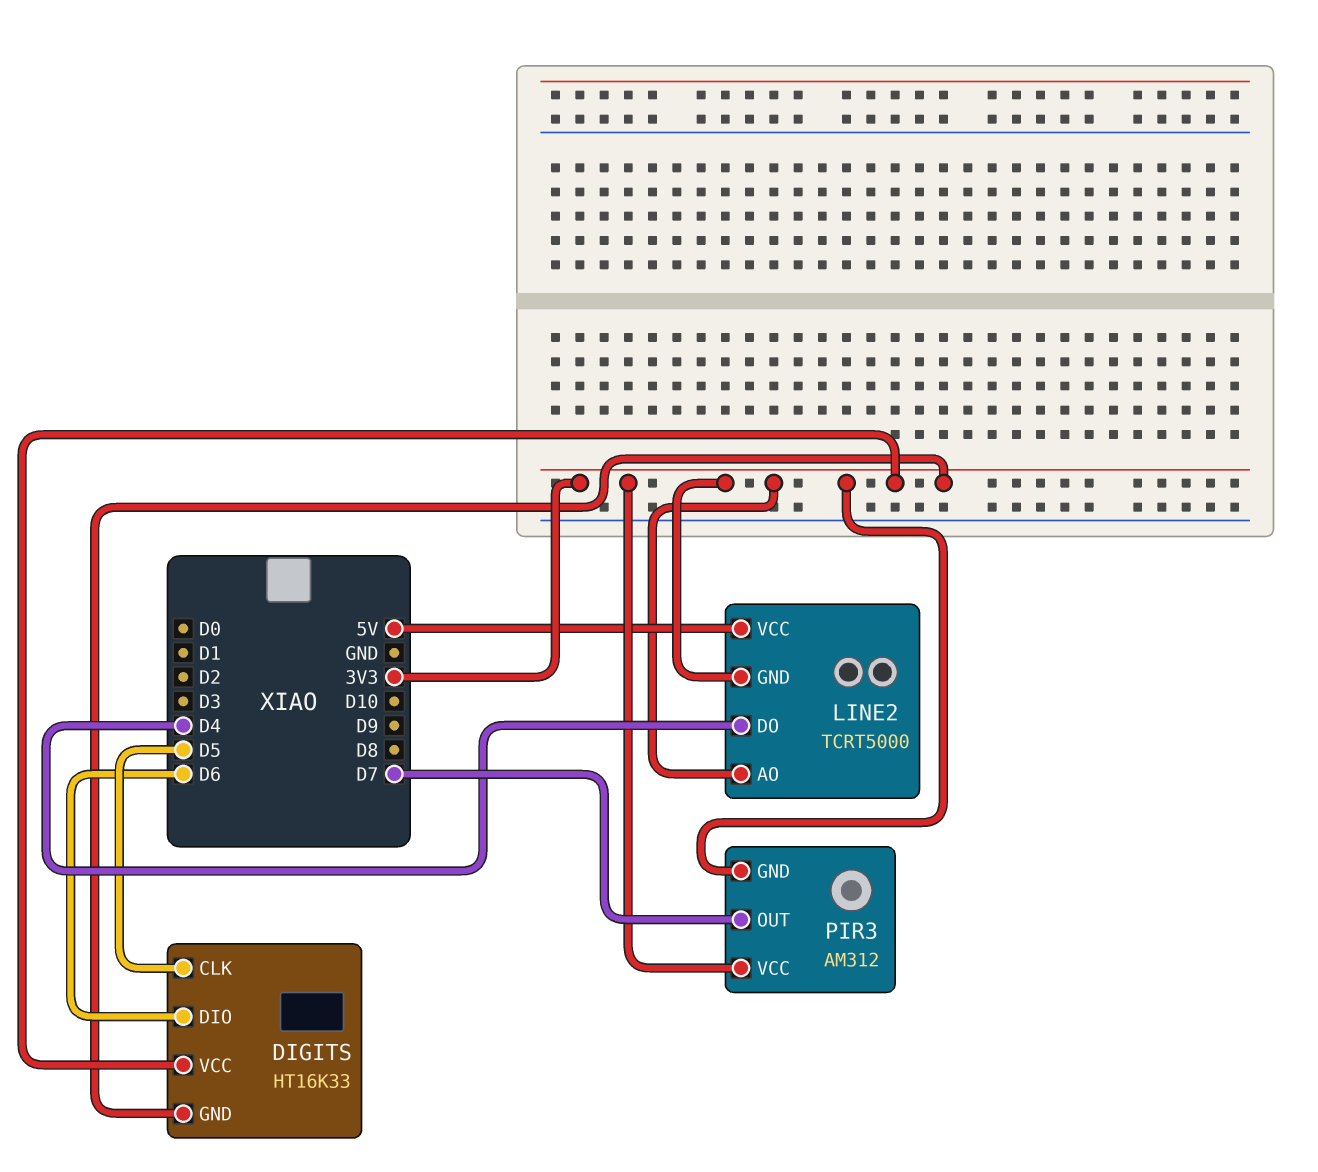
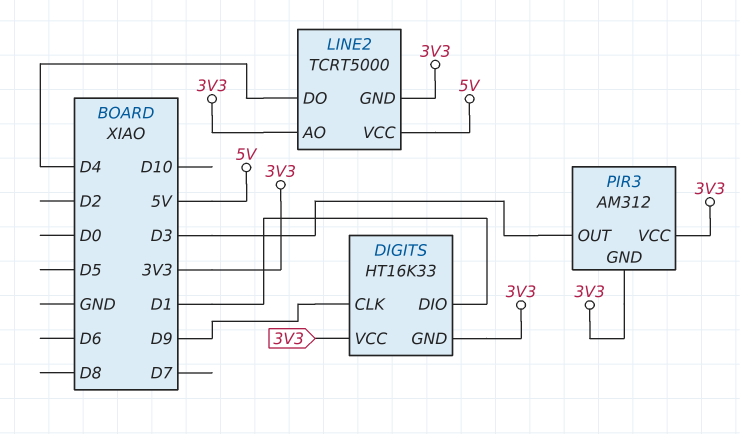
DIGITS pin CLK: D5 -> D9
DIGITS pin DIO: D6 -> D1
PIR3 pin OUT: D7 -> D3

